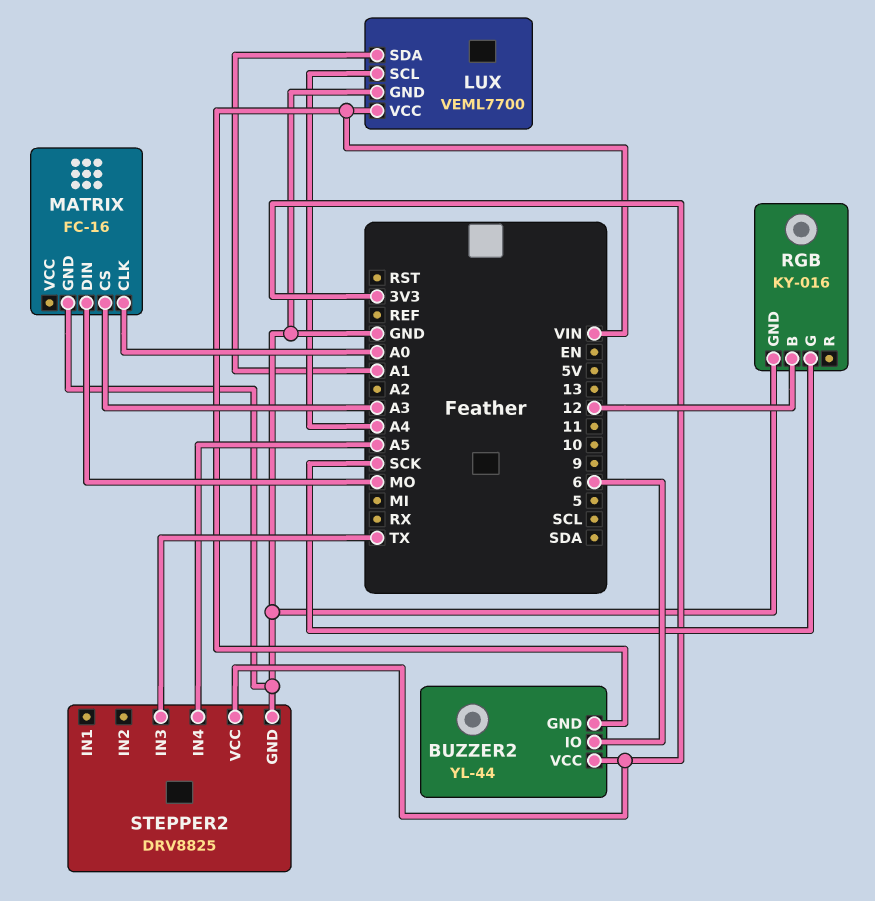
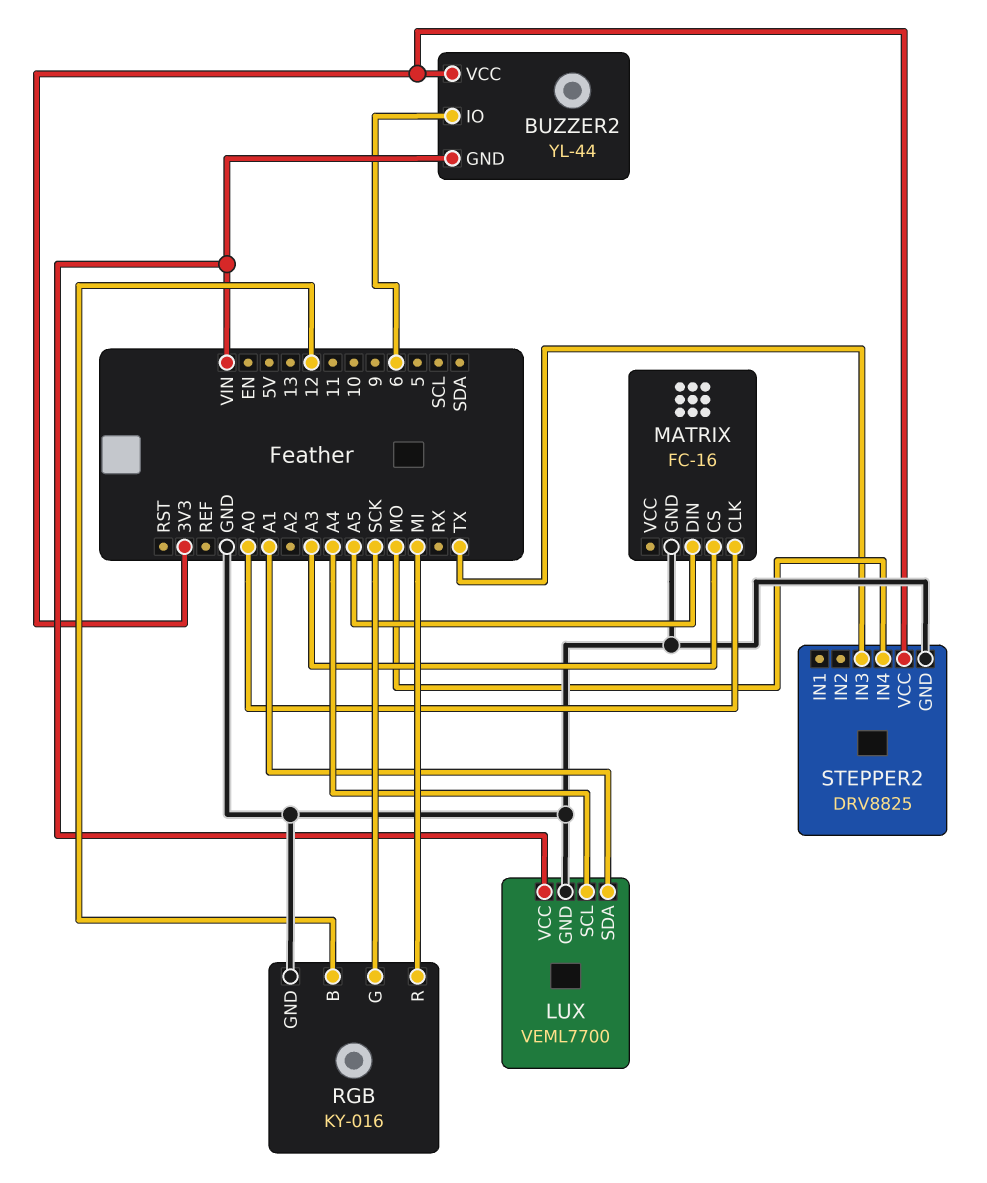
MATRIX pin DIN: MO -> A5
RGB pin R: none -> MI
STEPPER2 pin IN4: A5 -> MO

